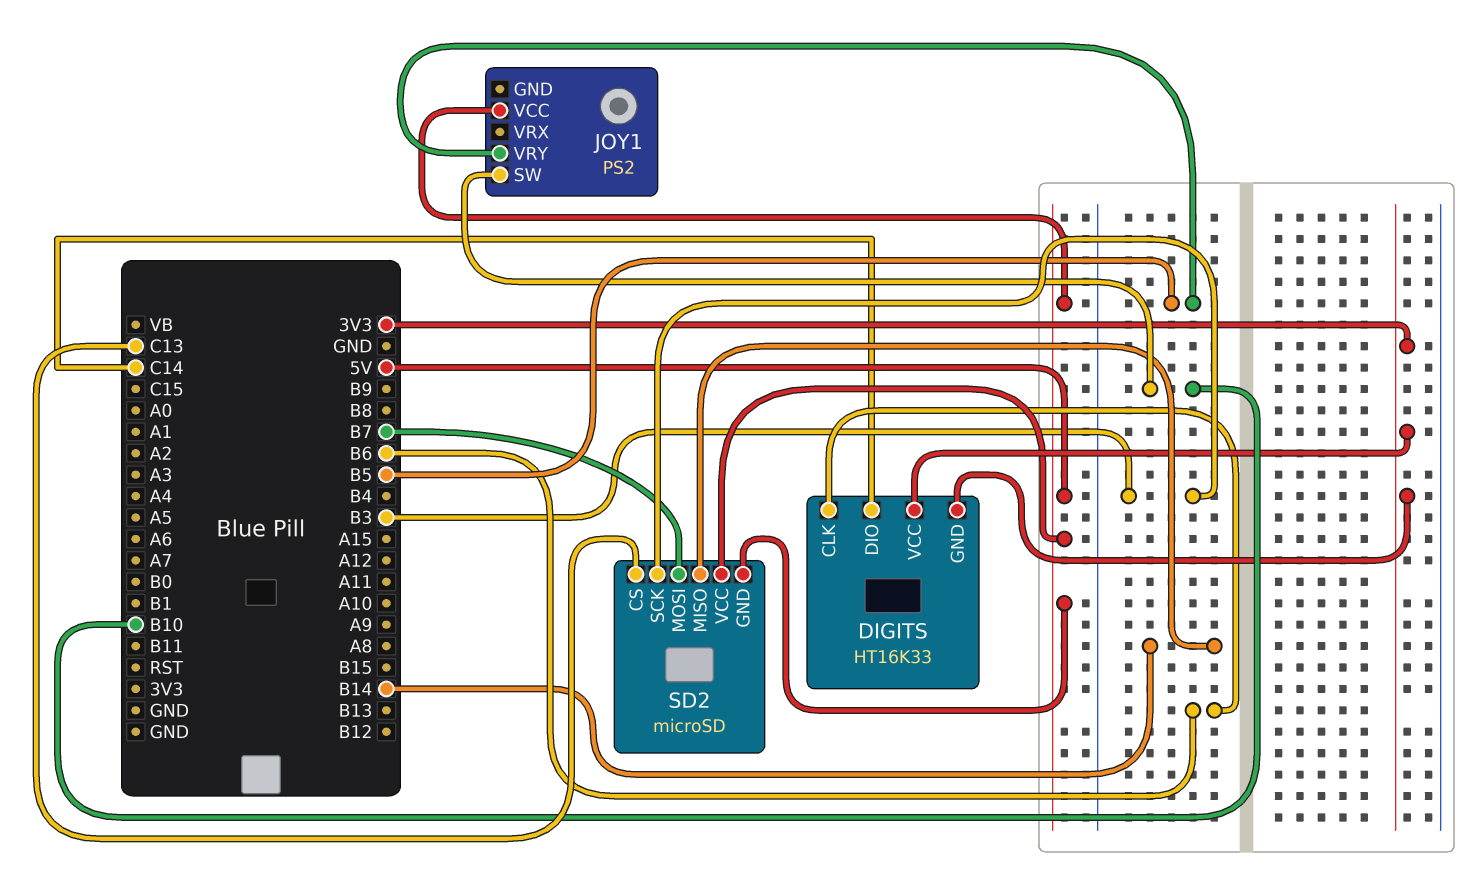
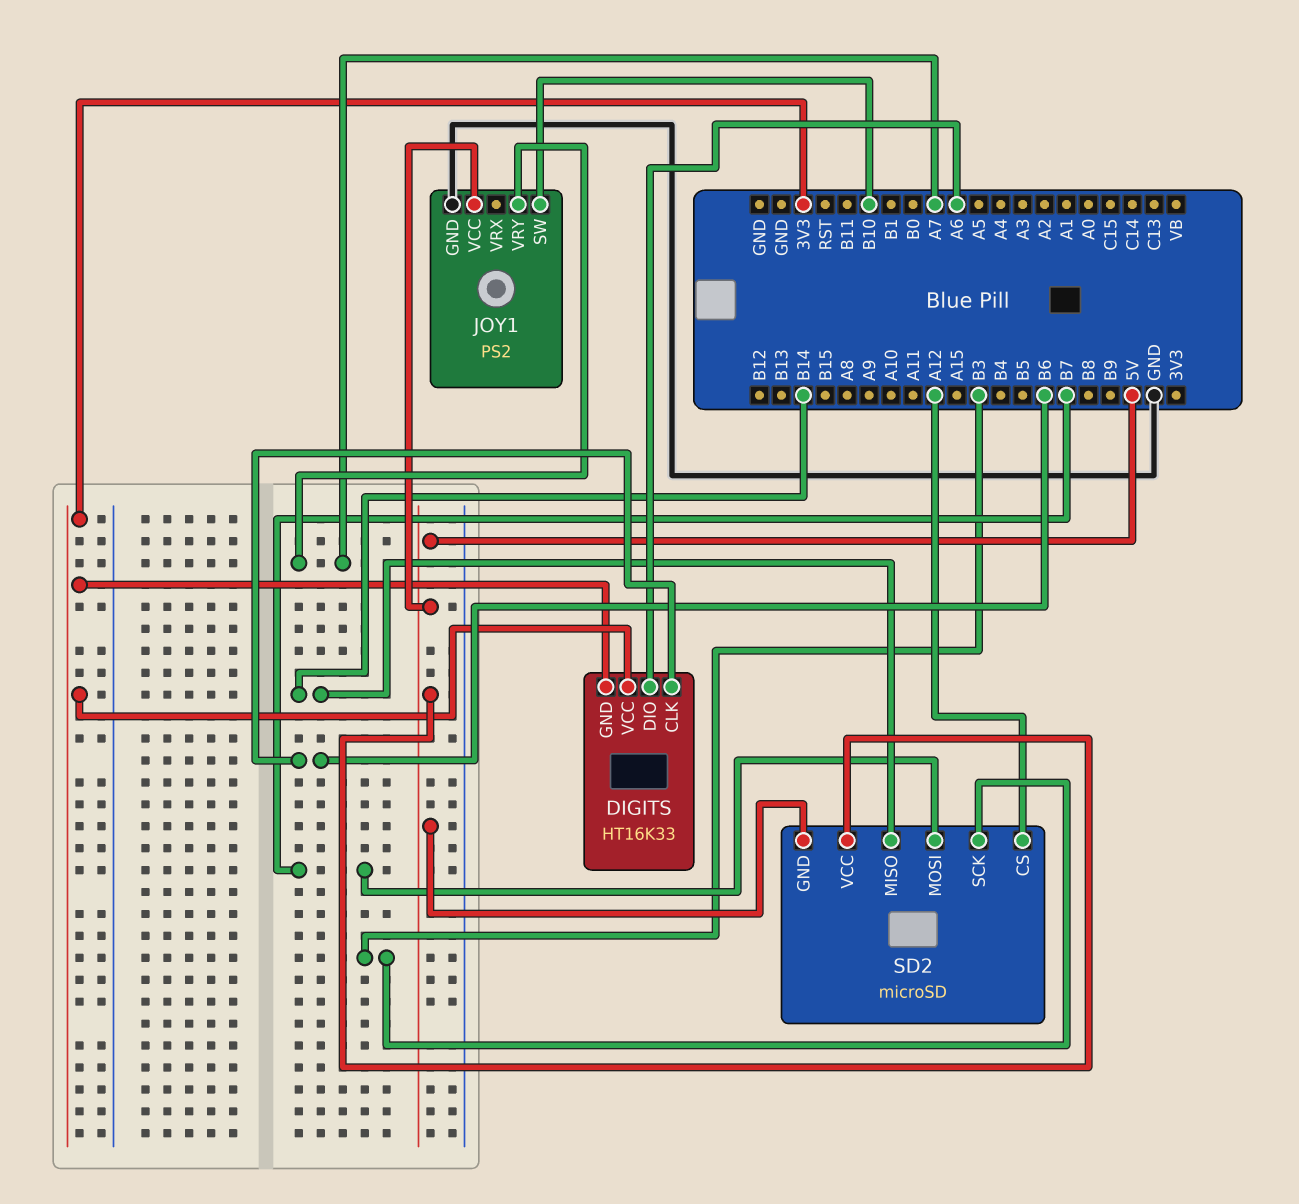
DIGITS pin DIO: C14 -> A6
JOY1 pin GND: none -> GND
JOY1 pin VRY: B5 -> A7
SD2 pin CS: C13 -> A12

